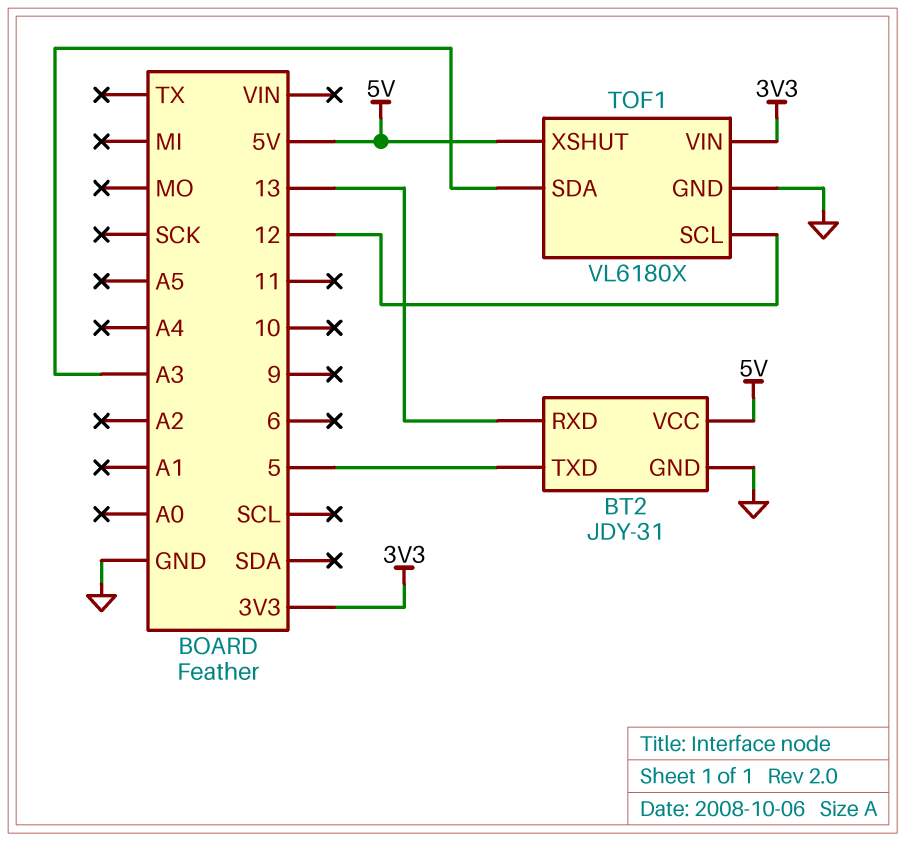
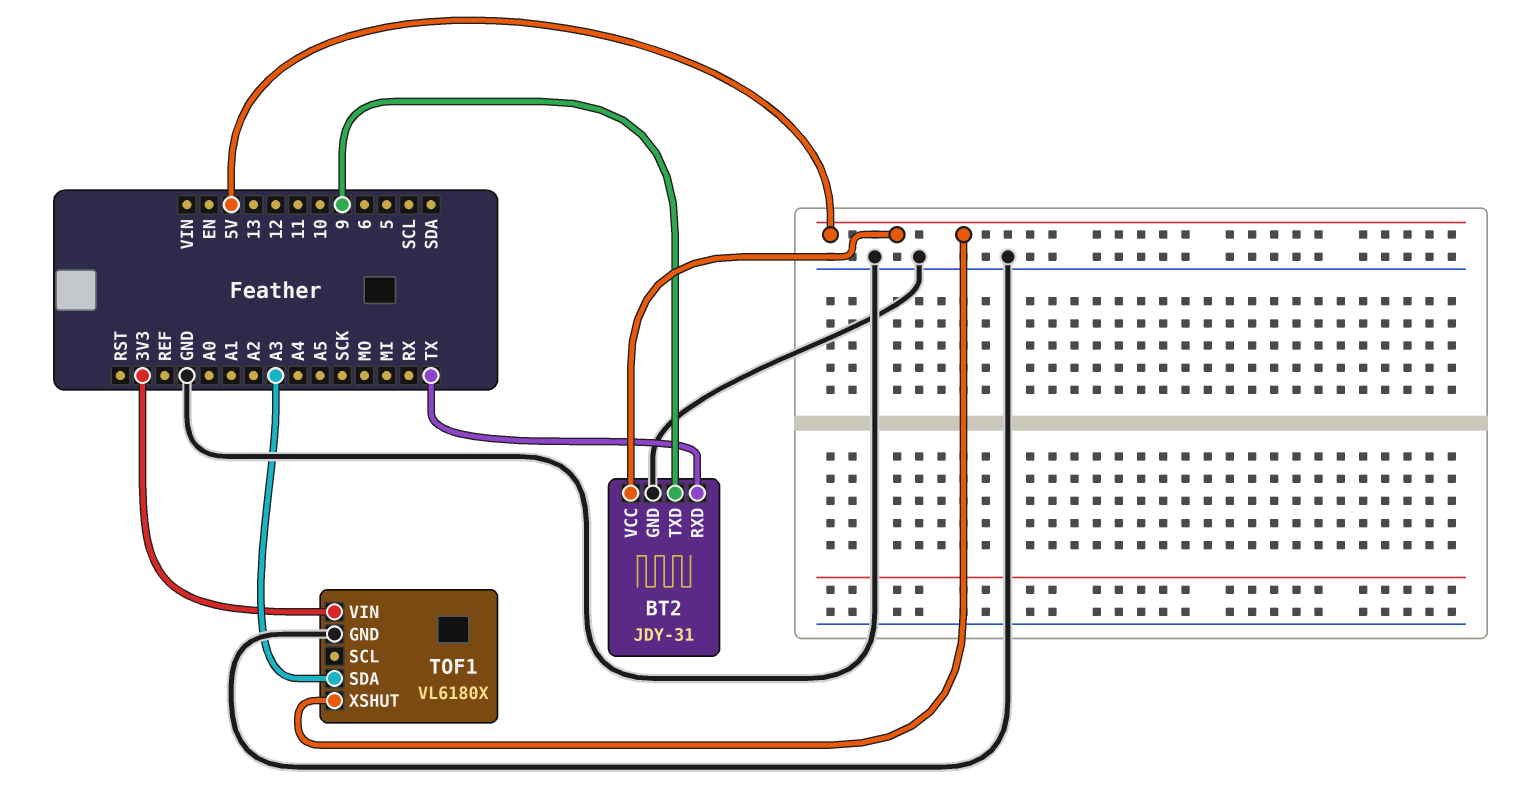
BT2 pin RXD: 13 -> TX
BT2 pin TXD: 5 -> 9
TOF1 pin SCL: 12 -> none

